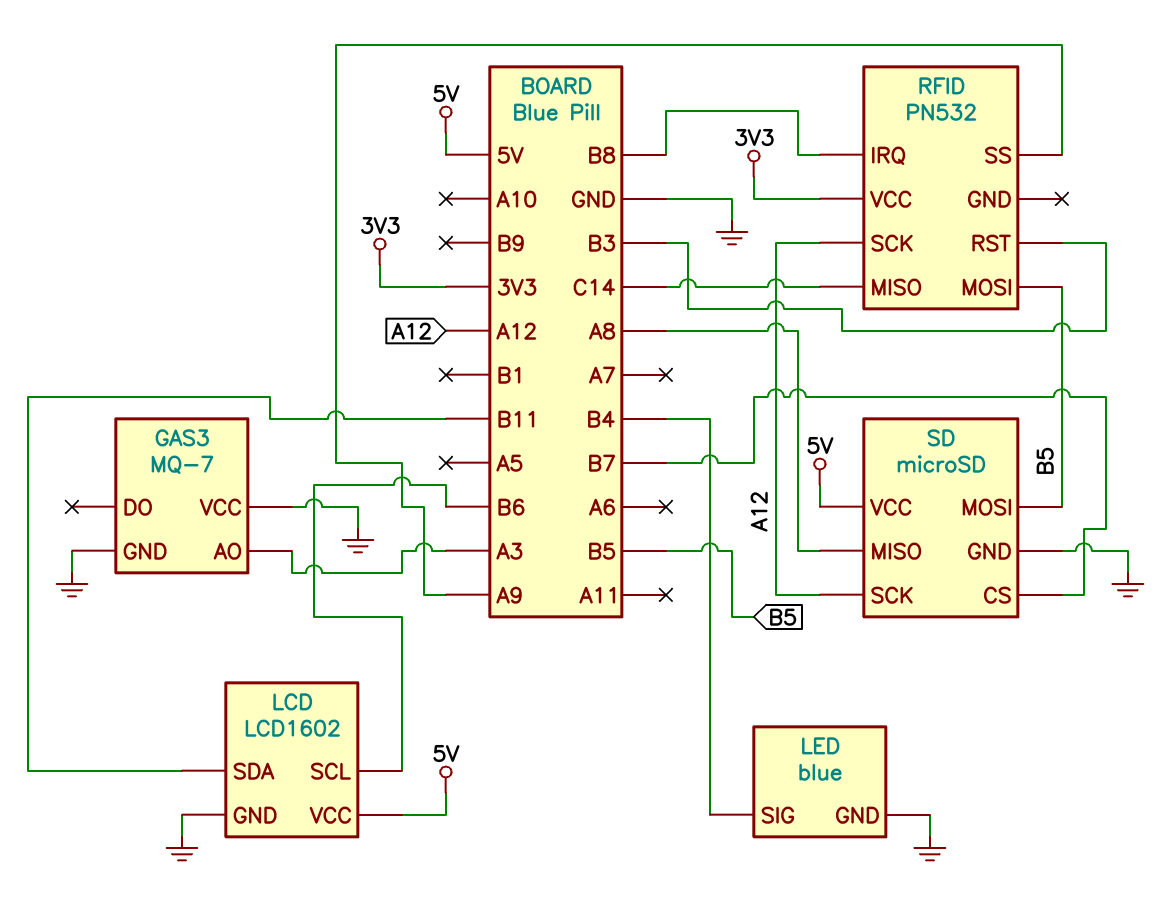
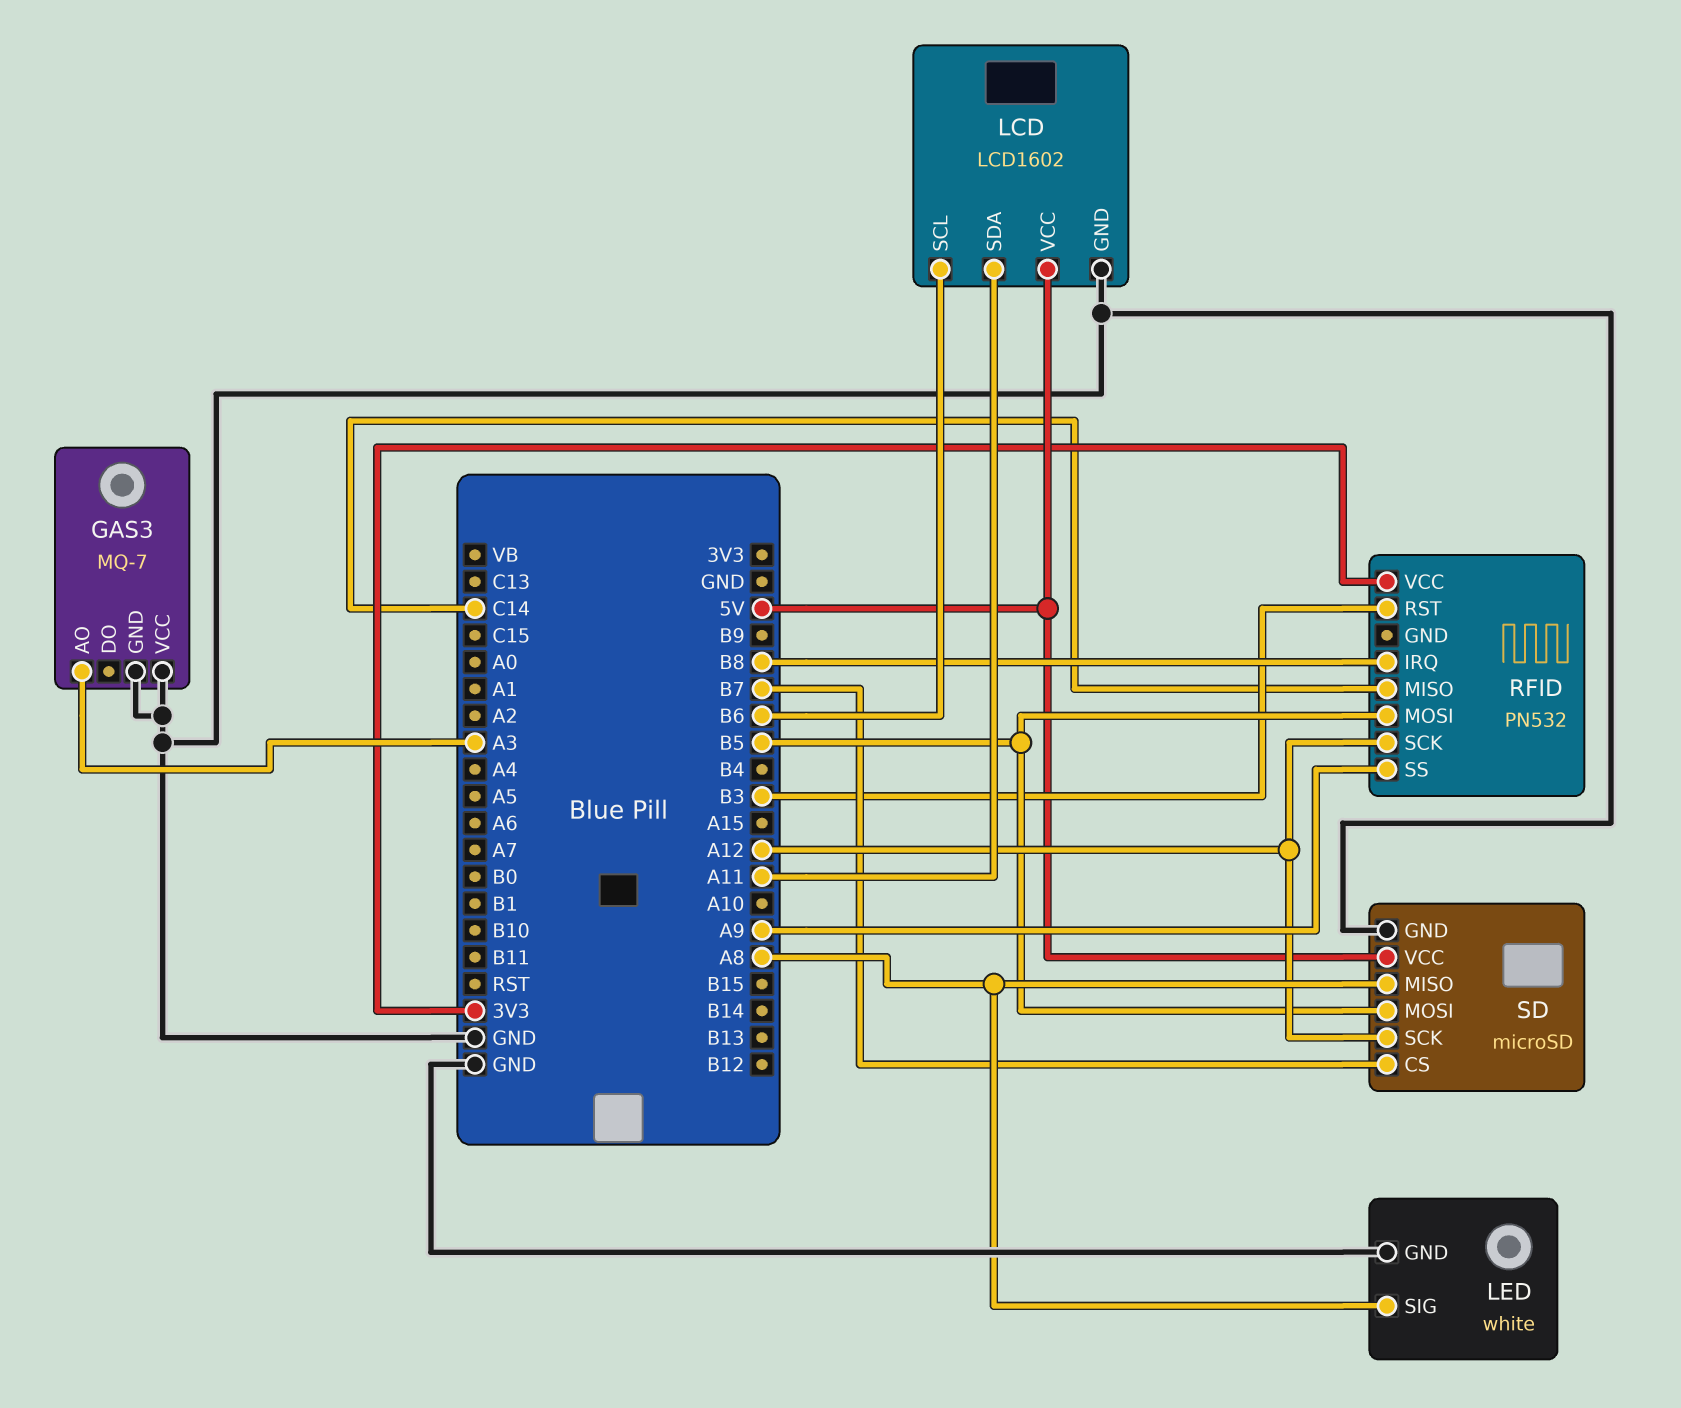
LCD pin SDA: B11 -> A11
LED: blue -> white
LED pin SIG: B4 -> A8

